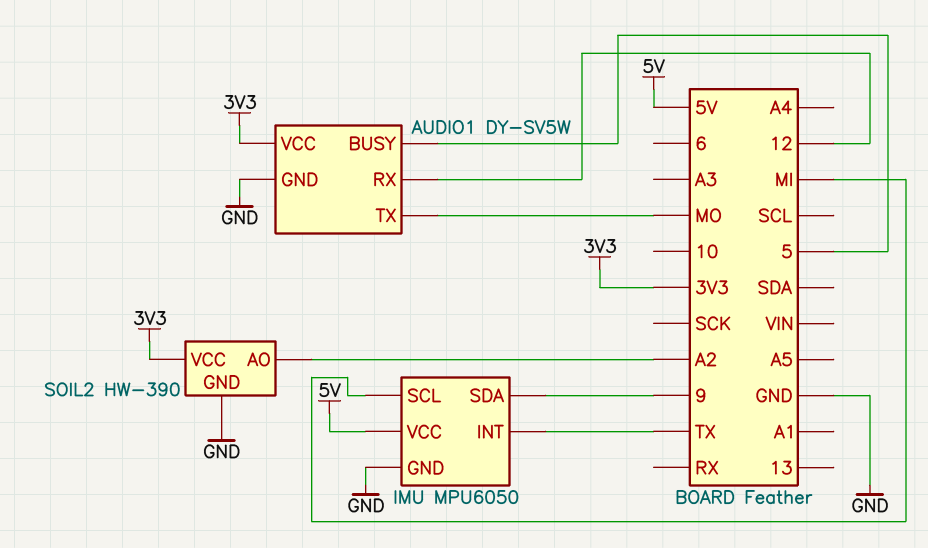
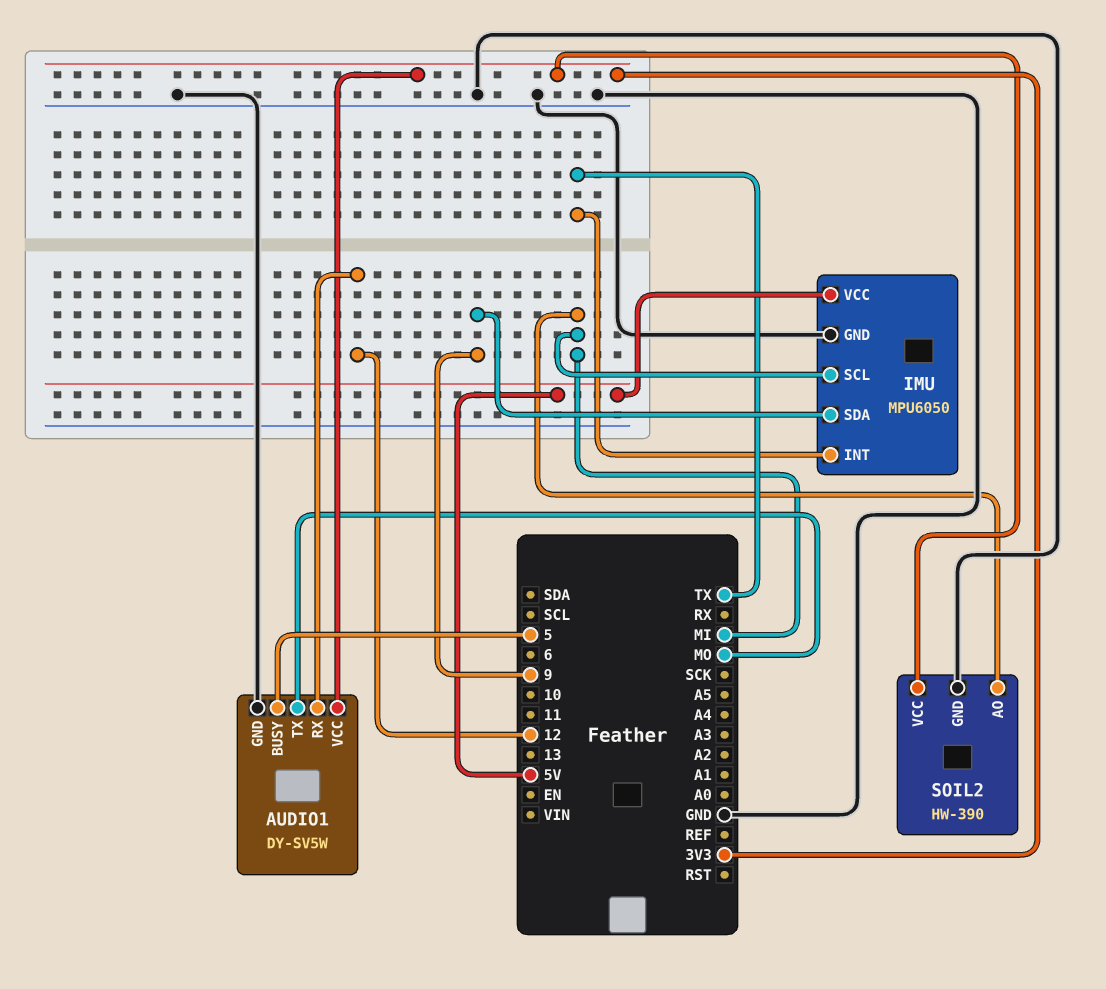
SOIL2 pin AO: A2 -> MI

